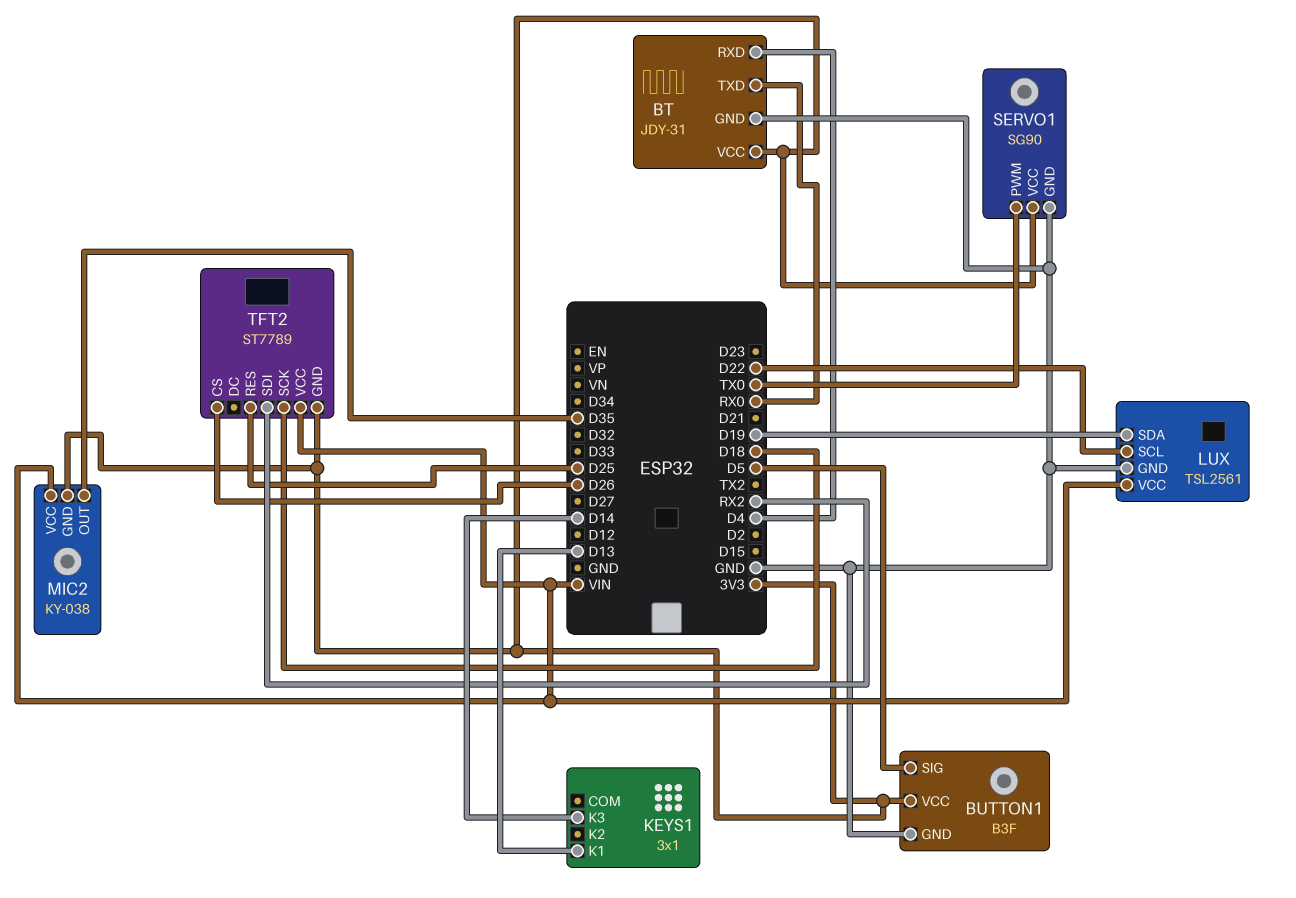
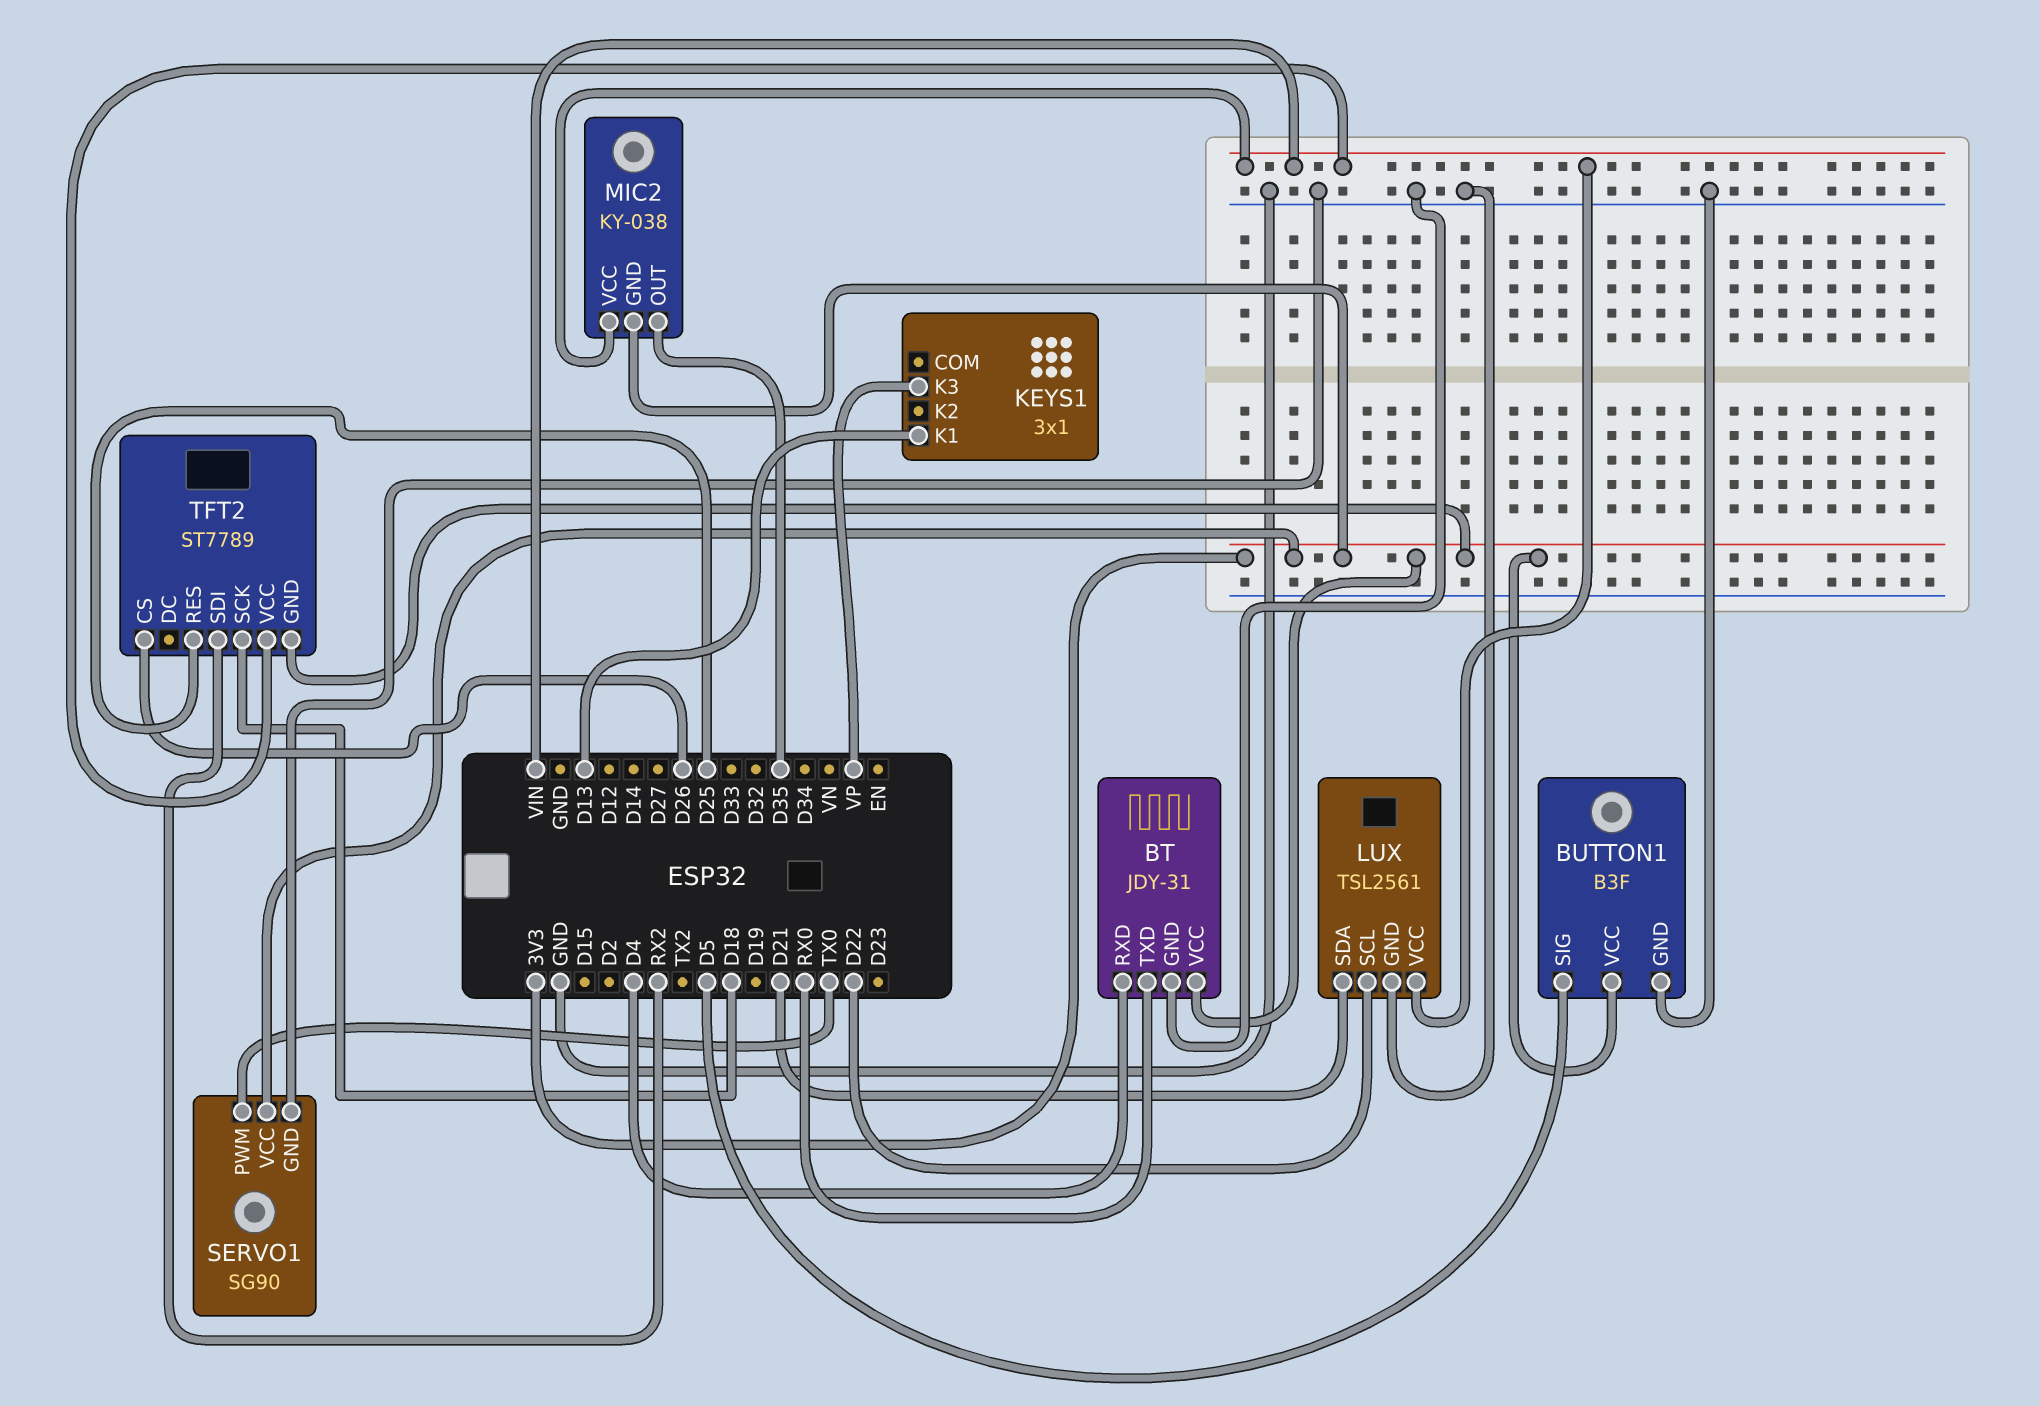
KEYS1 pin K3: D14 -> VP
LUX pin SDA: D19 -> D21

